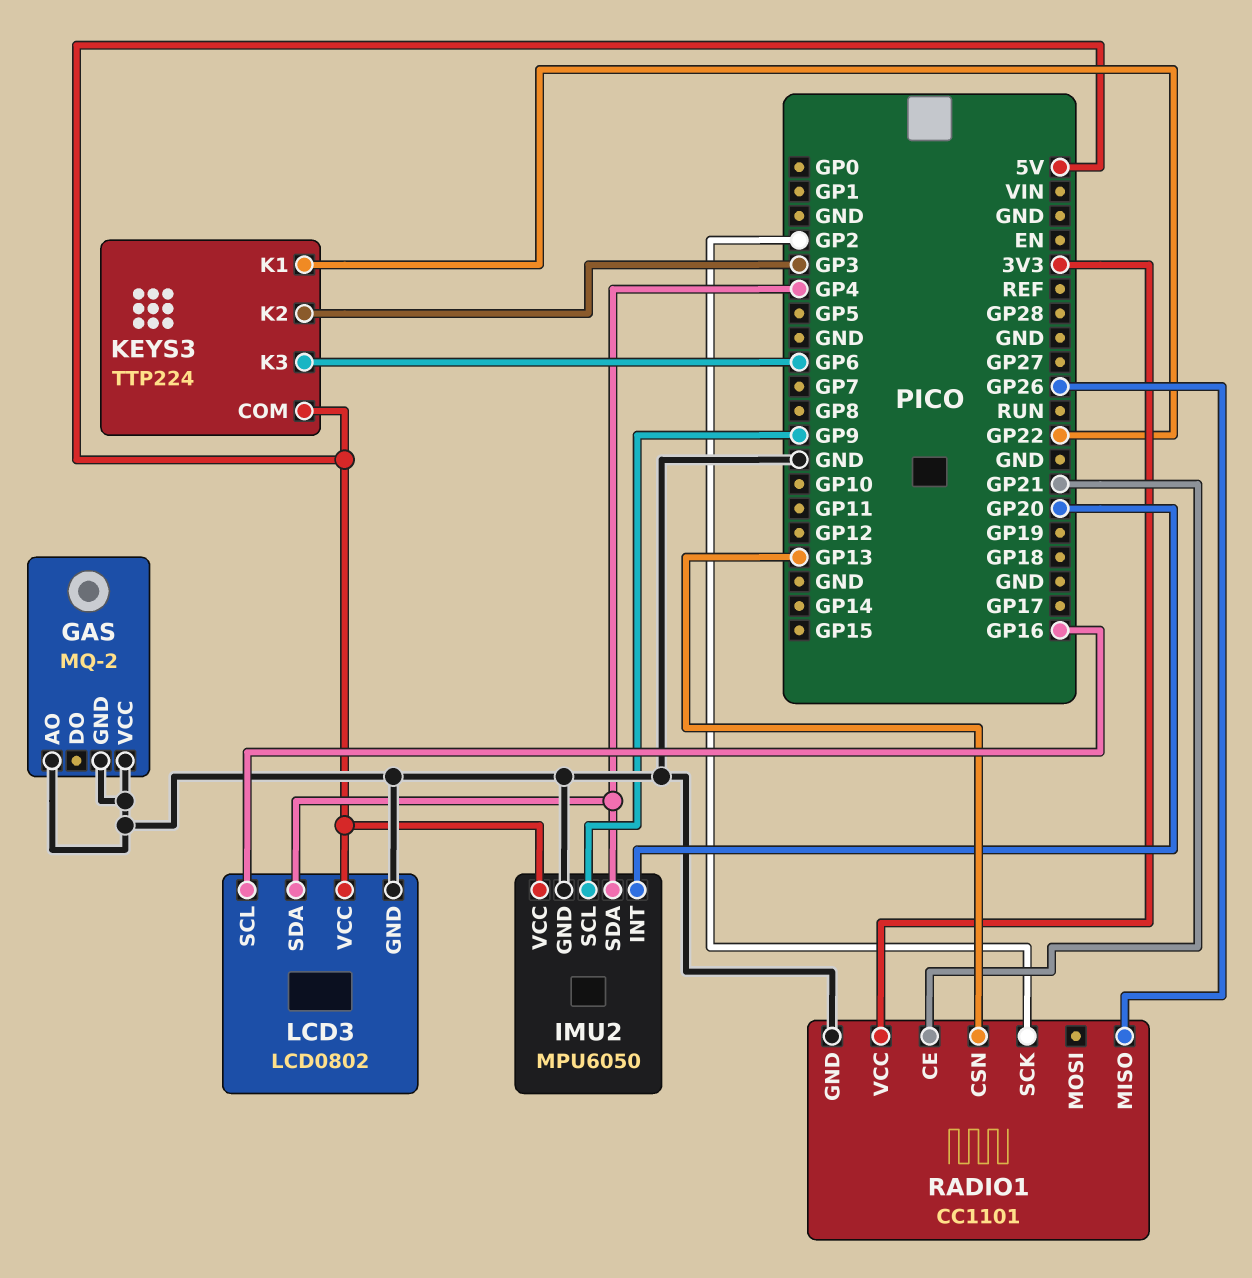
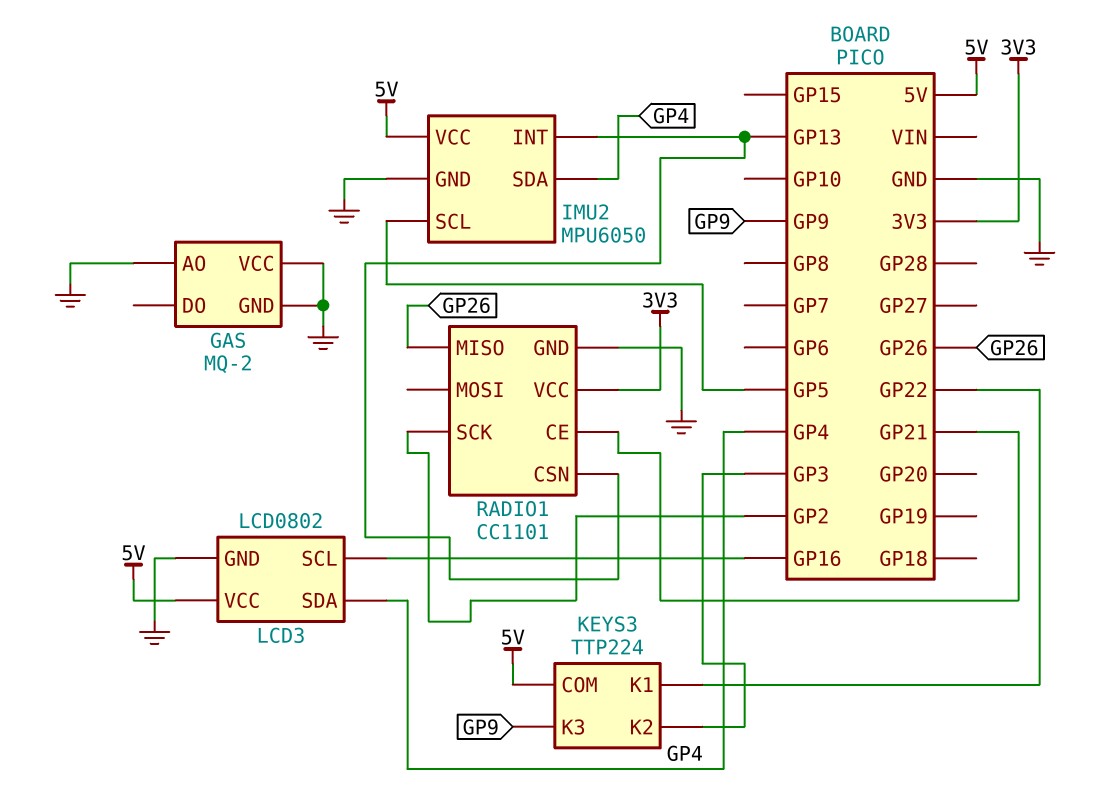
IMU2 pin INT: GP20 -> GP13
IMU2 pin SCL: GP9 -> GP5
KEYS3 pin K3: GP6 -> GP9

